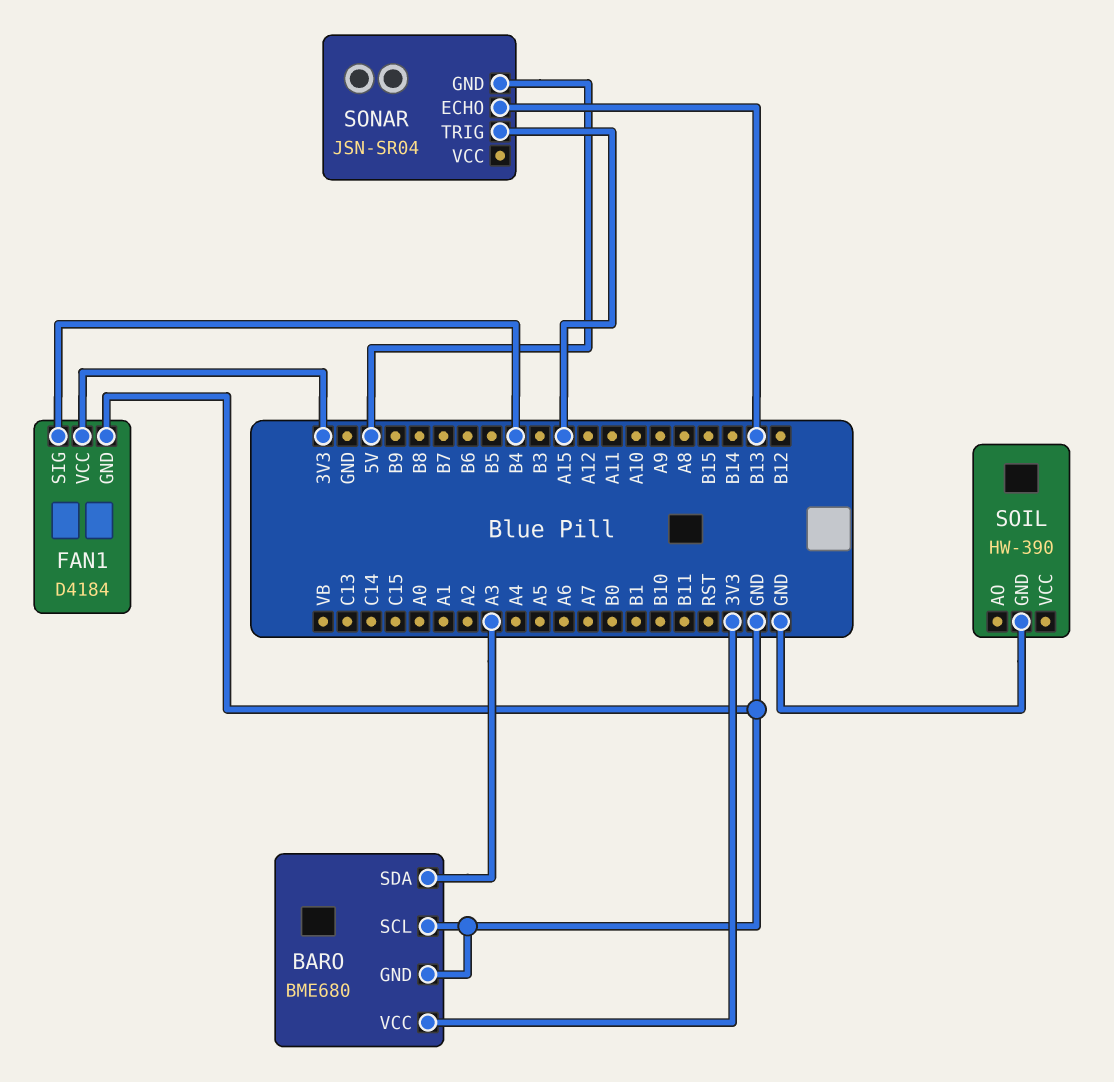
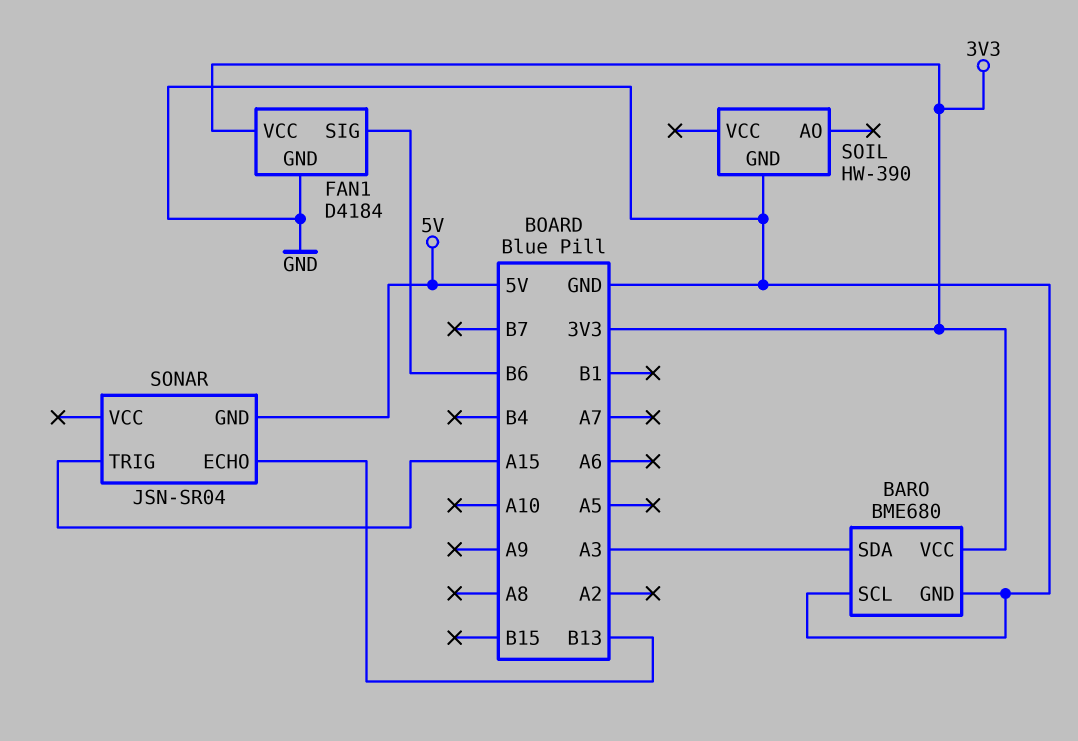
FAN1 pin SIG: B4 -> B6

